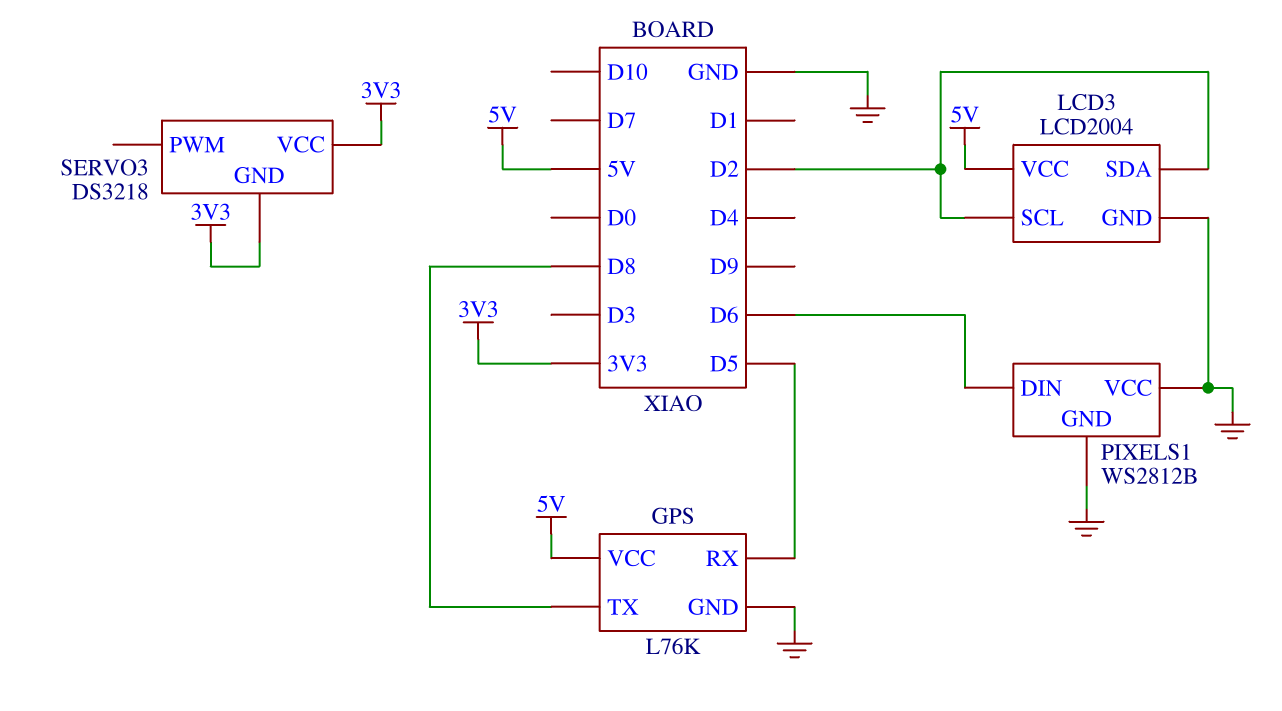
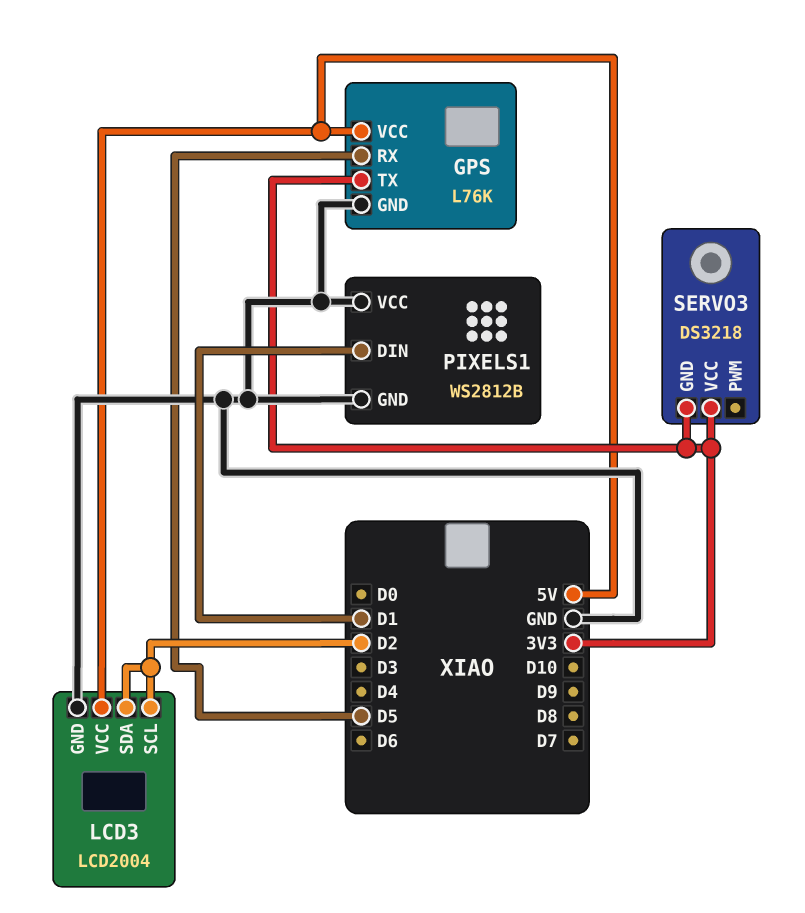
GPS pin TX: D8 -> 3V3
PIXELS1 pin DIN: D6 -> D1

